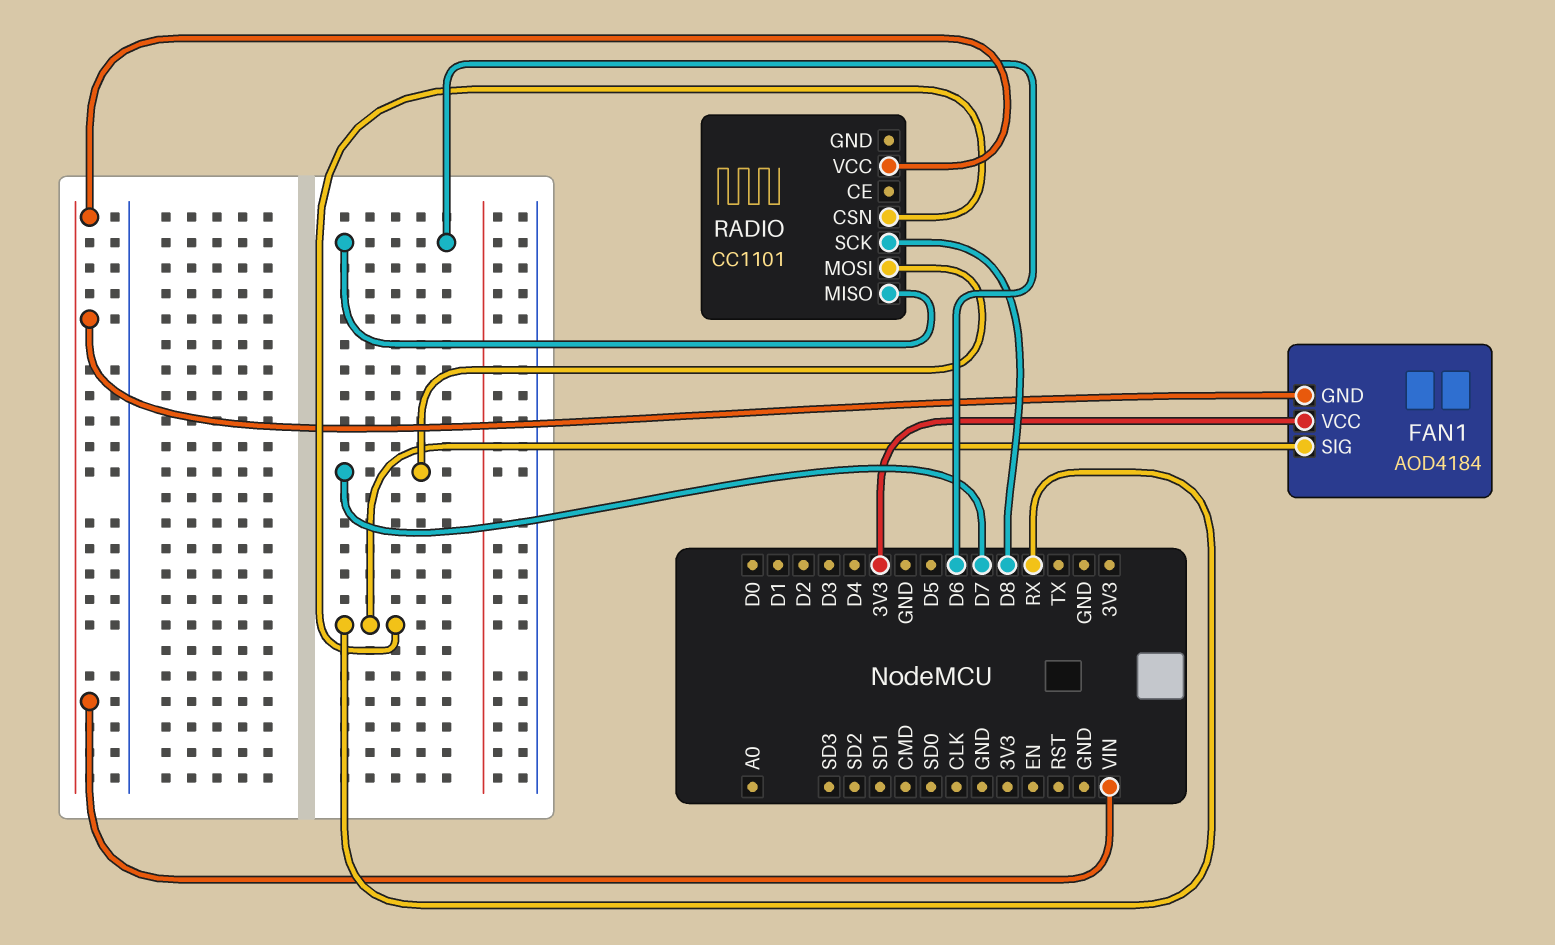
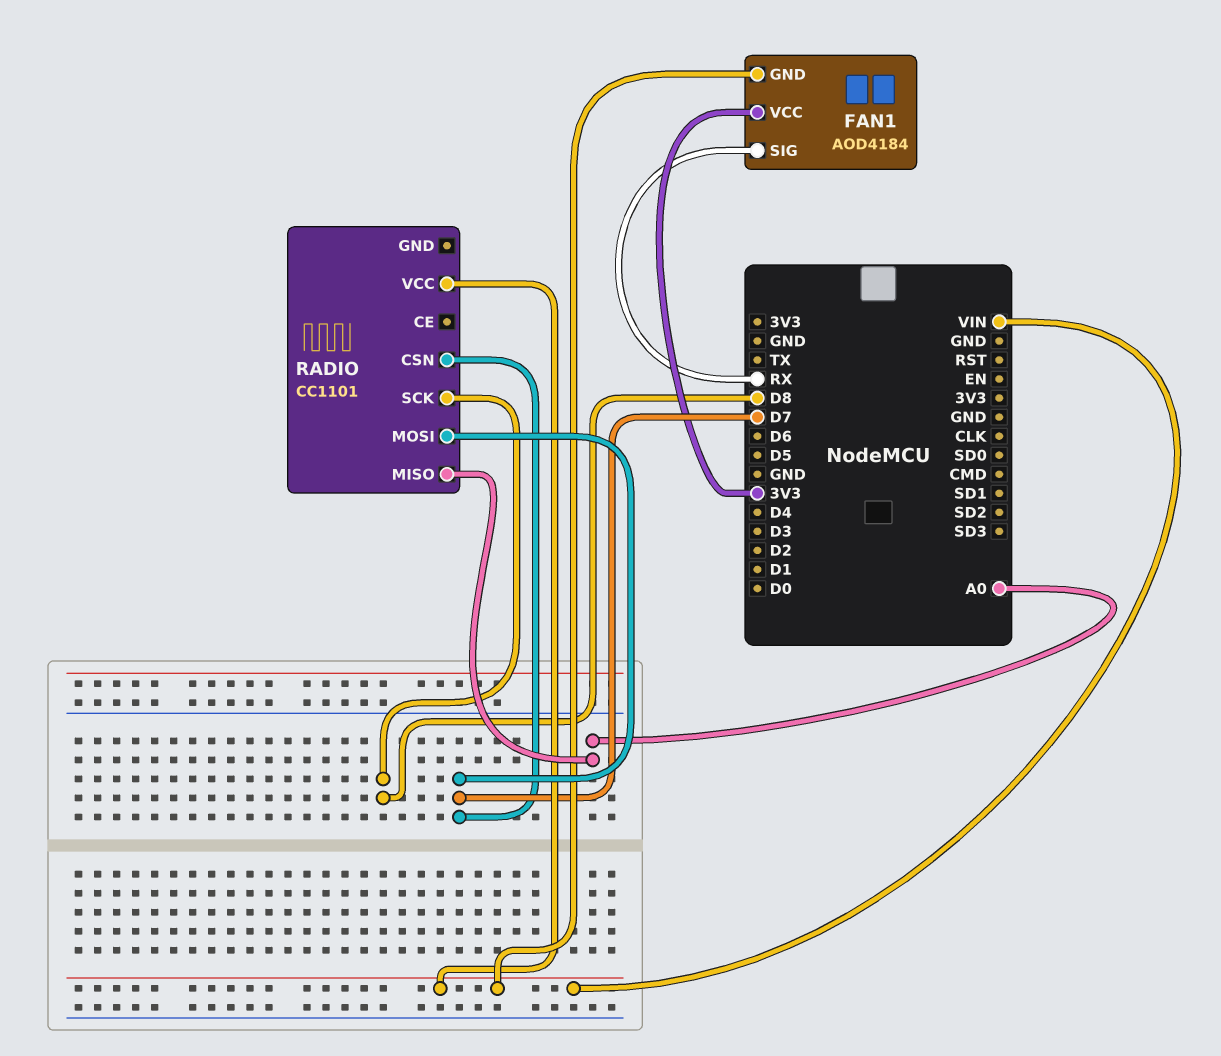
RADIO pin CSN: RX -> D7
RADIO pin MISO: D6 -> A0

